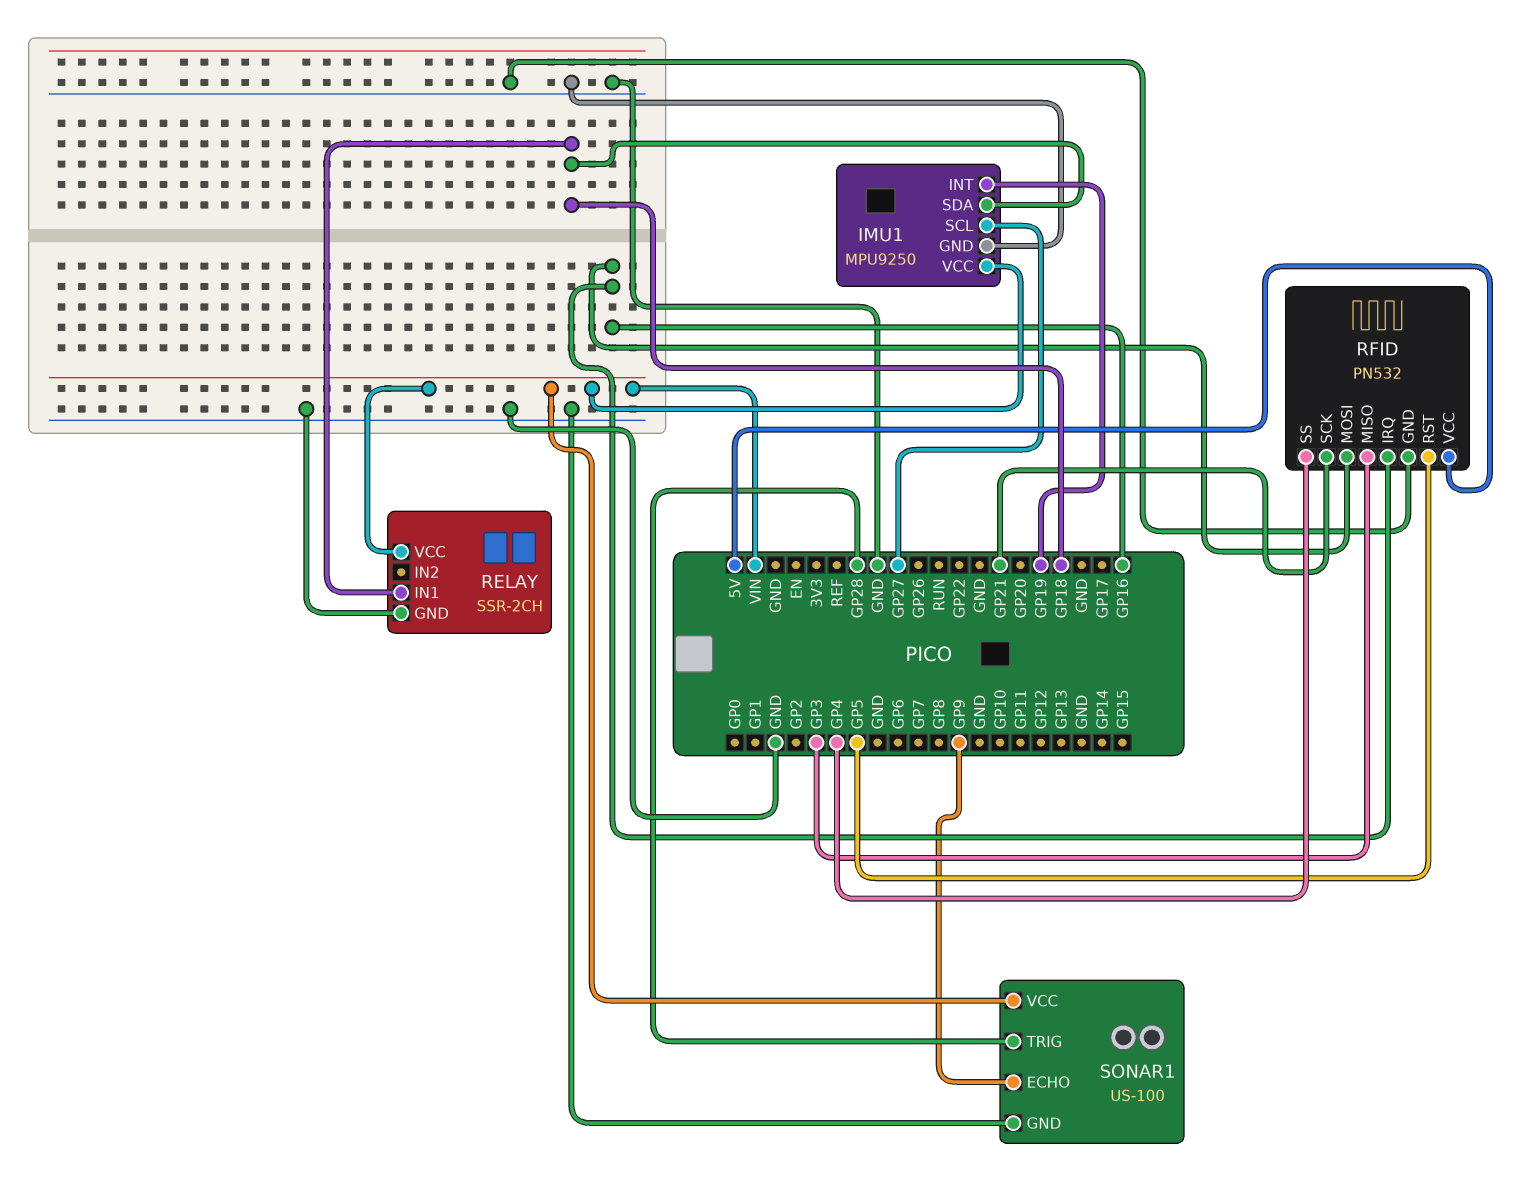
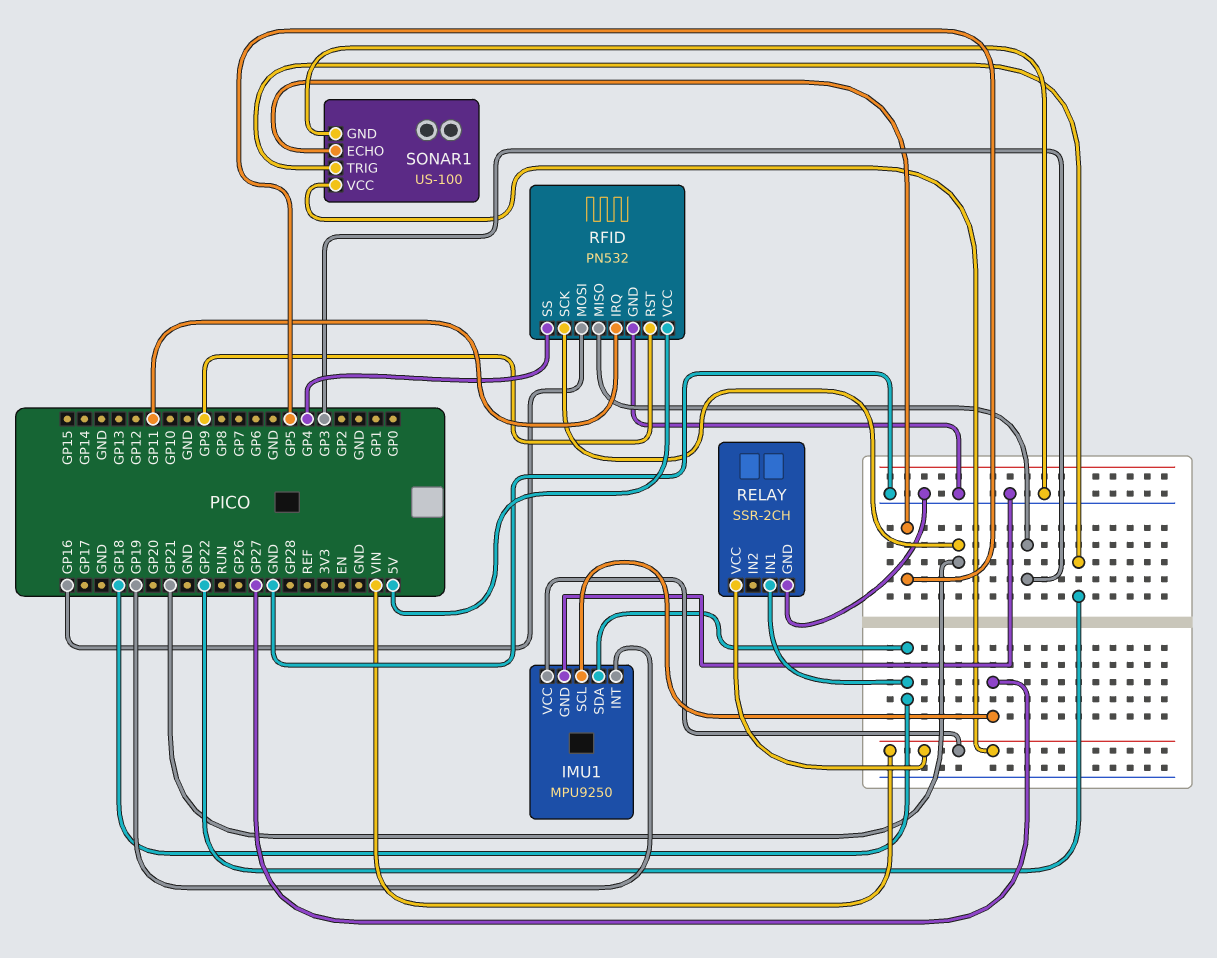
RFID pin IRQ: GP16 -> GP11
RFID pin RST: GP5 -> GP9
SONAR1 pin ECHO: GP9 -> GP5
SONAR1 pin TRIG: GP28 -> GP22

